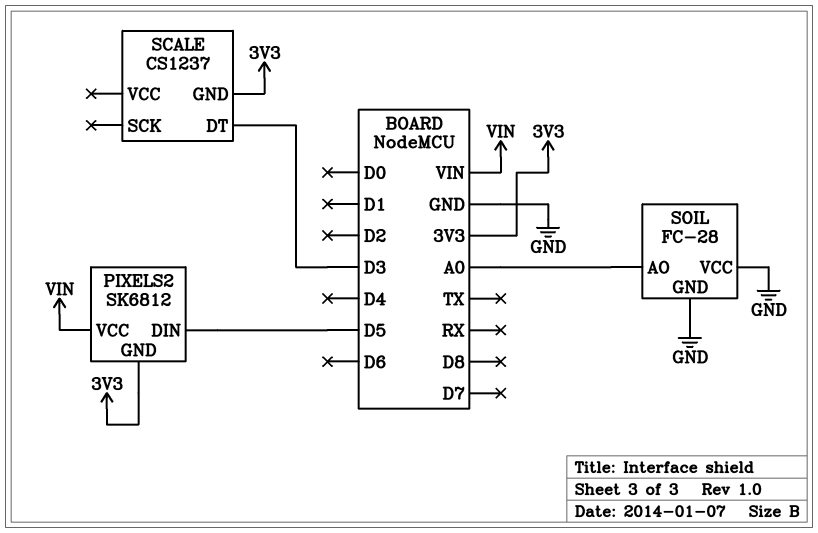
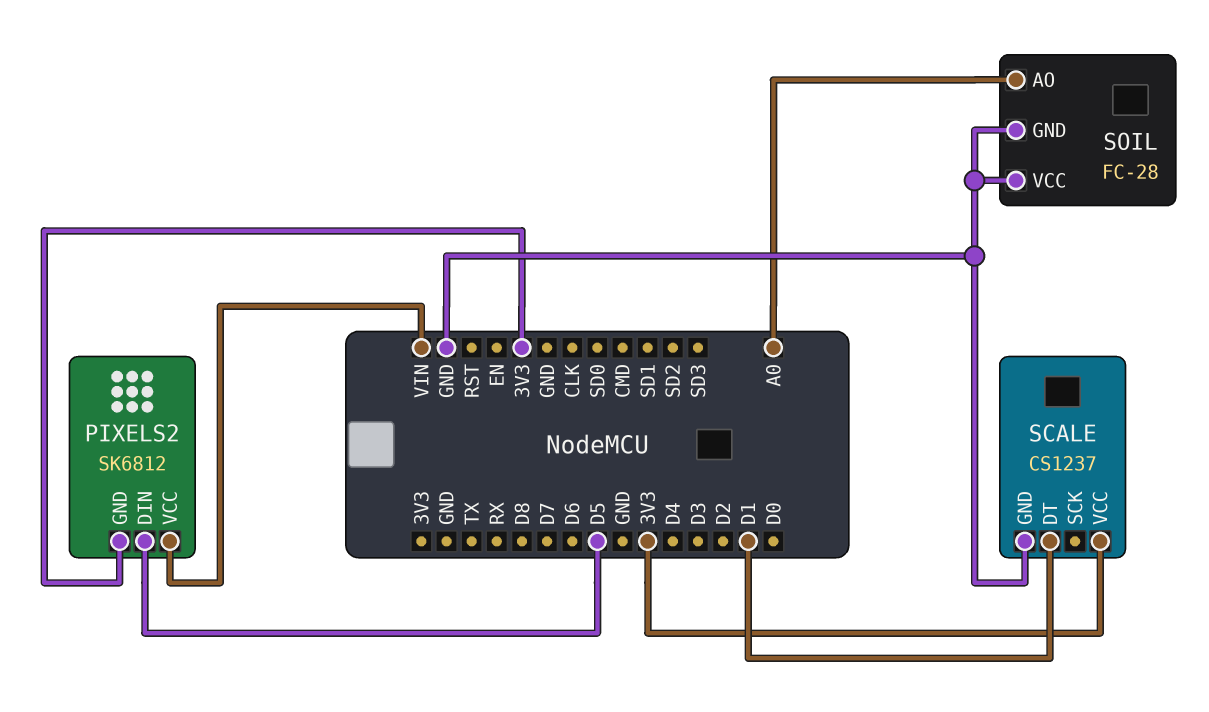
SCALE pin DT: D3 -> D1
SCALE pin GND: 3V3 -> GND
SCALE pin VCC: none -> 3V3

